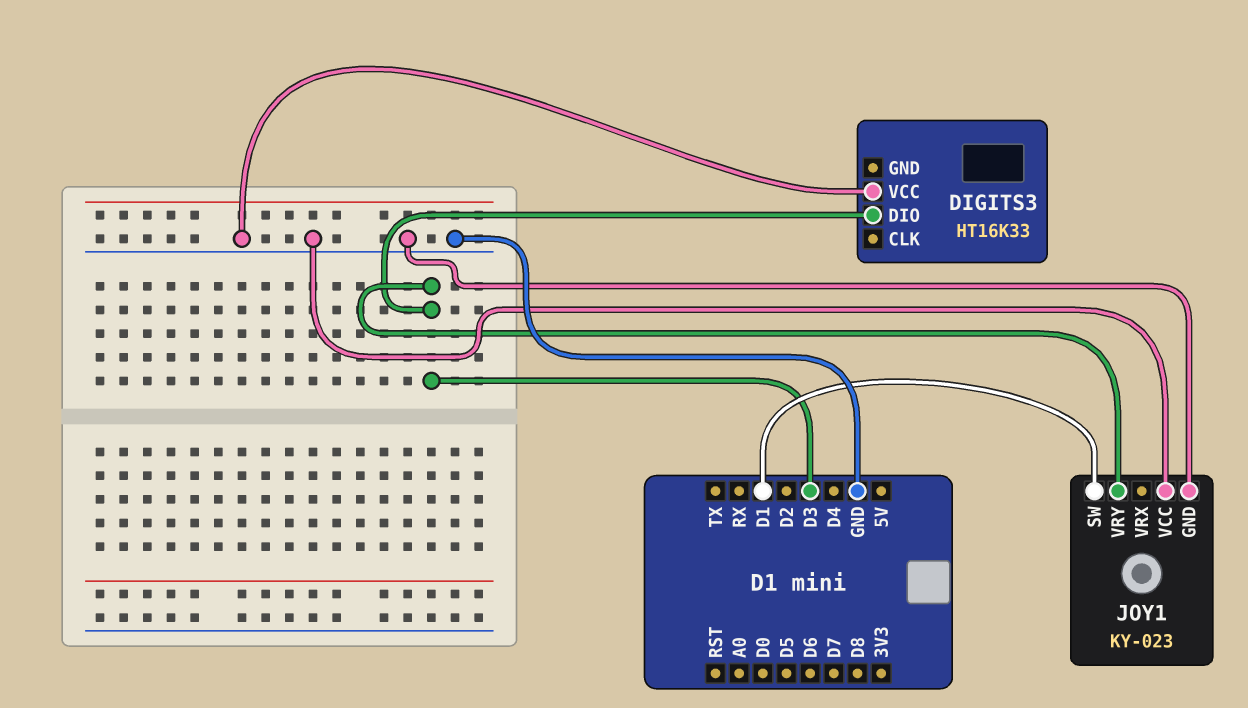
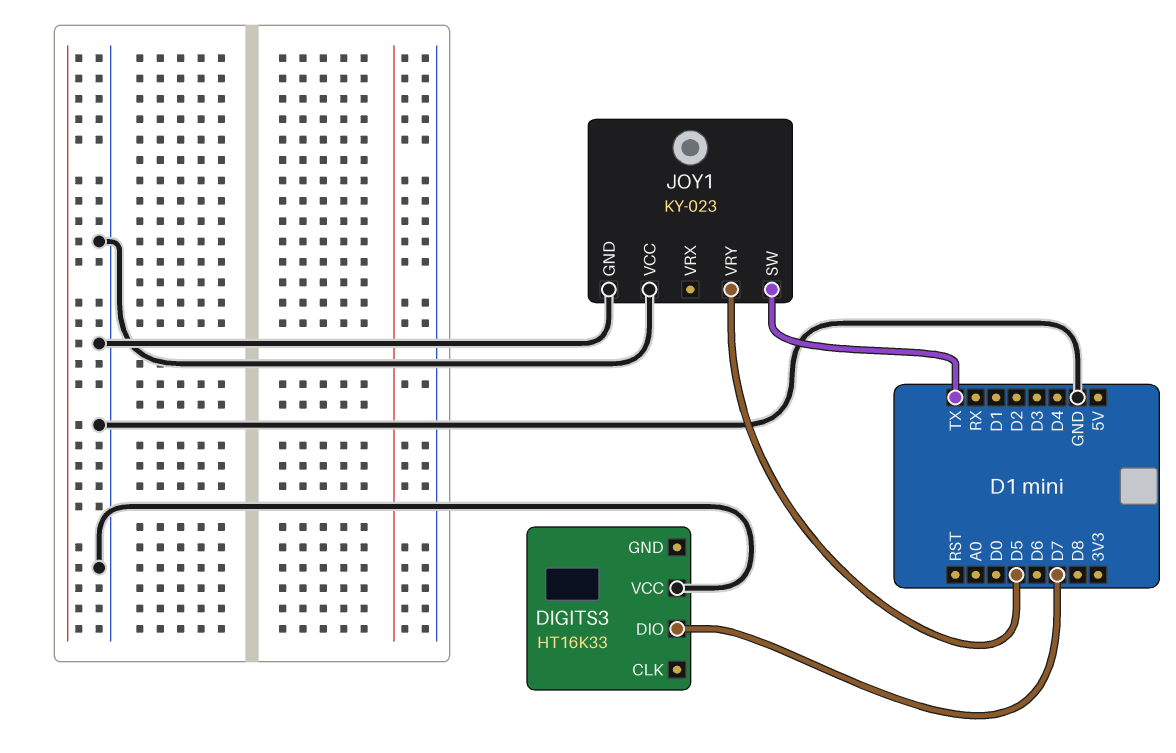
DIGITS3 pin DIO: D3 -> D7
JOY1 pin SW: D1 -> TX
JOY1 pin VRY: D3 -> D5

